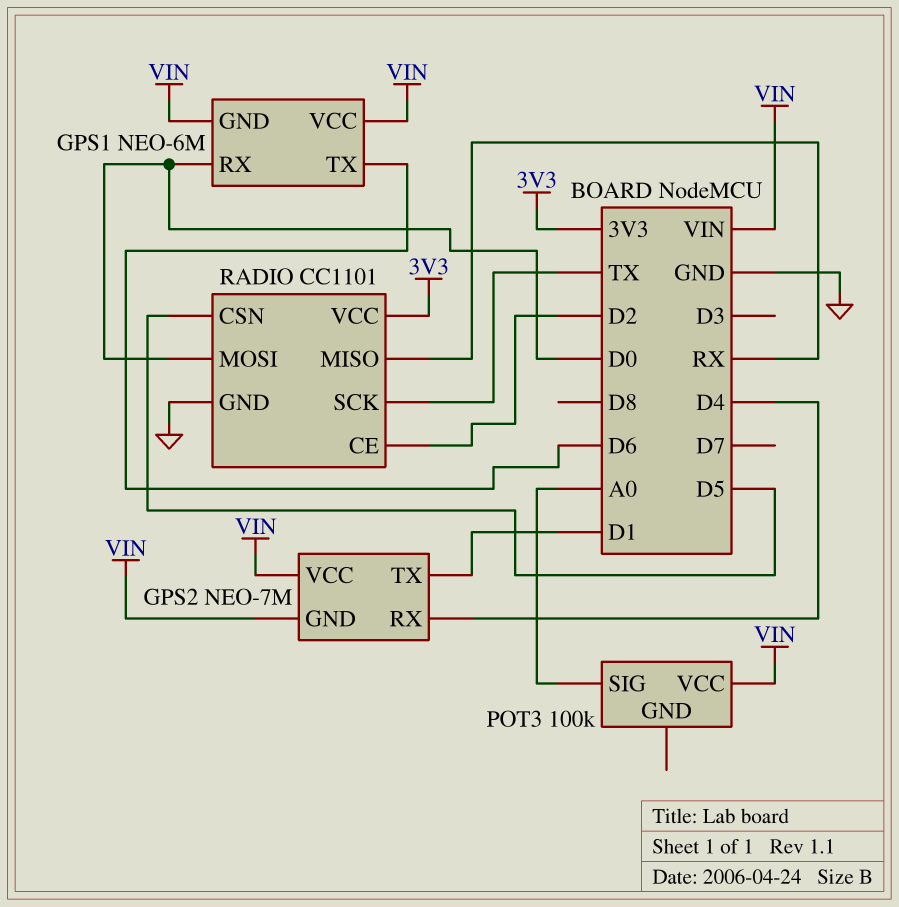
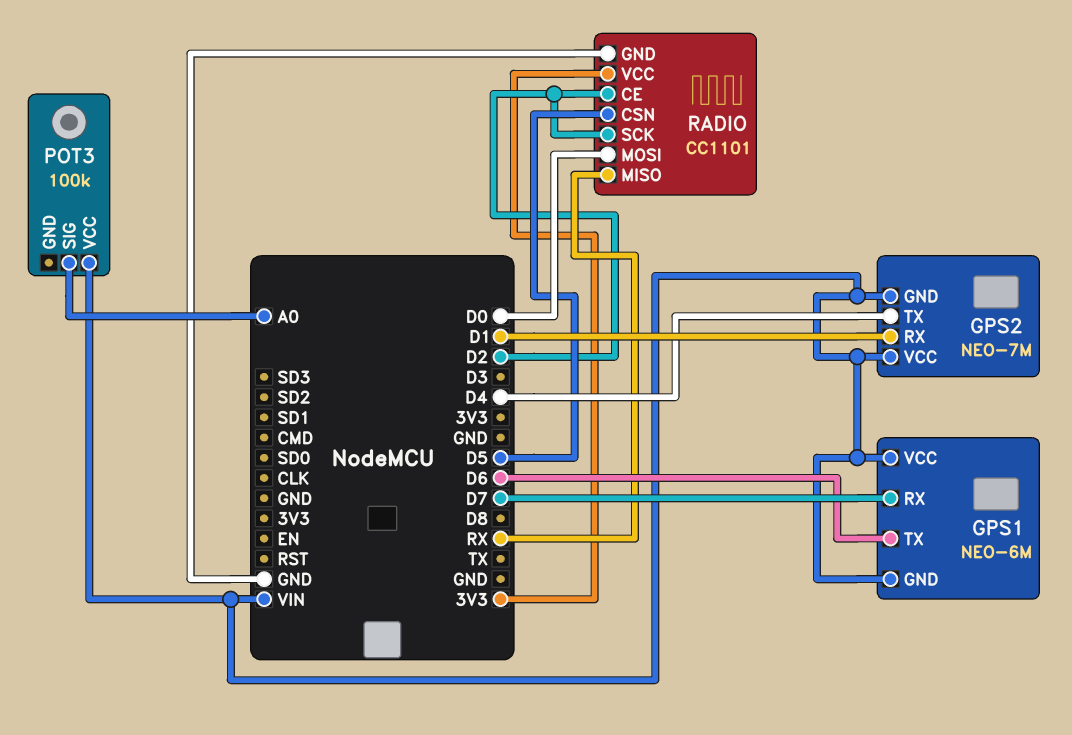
GPS1 pin RX: D0 -> D7
GPS2 pin RX: D4 -> D1
GPS2 pin TX: D1 -> D4
RADIO pin SCK: TX -> D2

